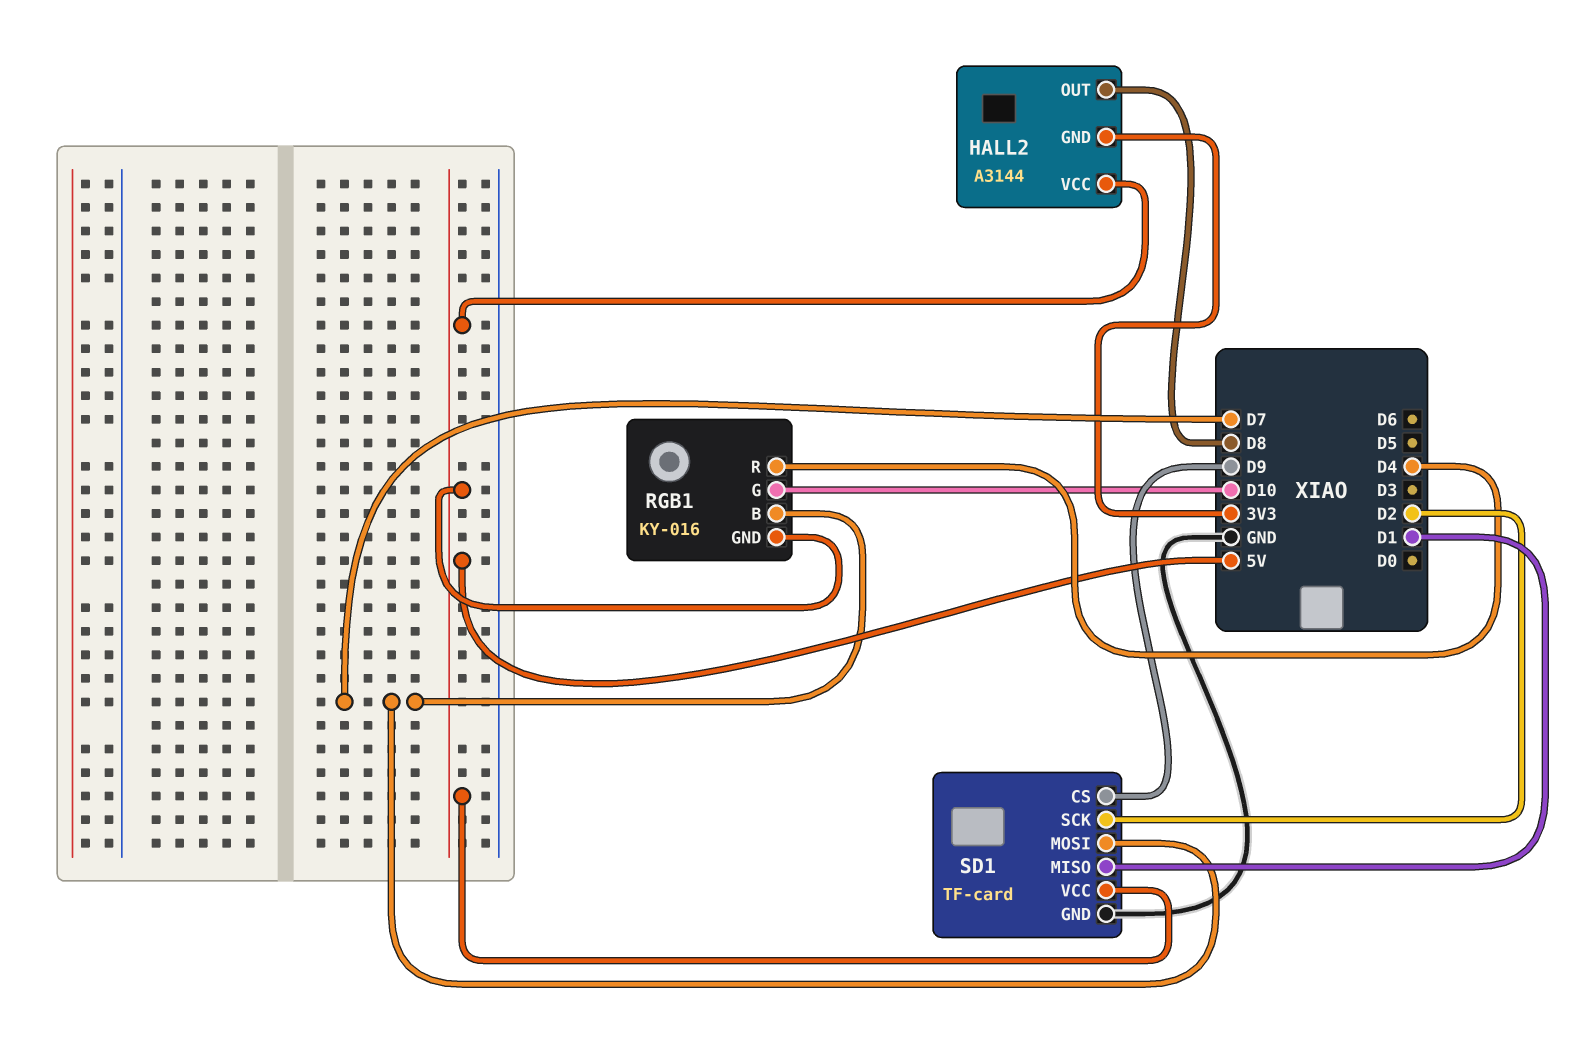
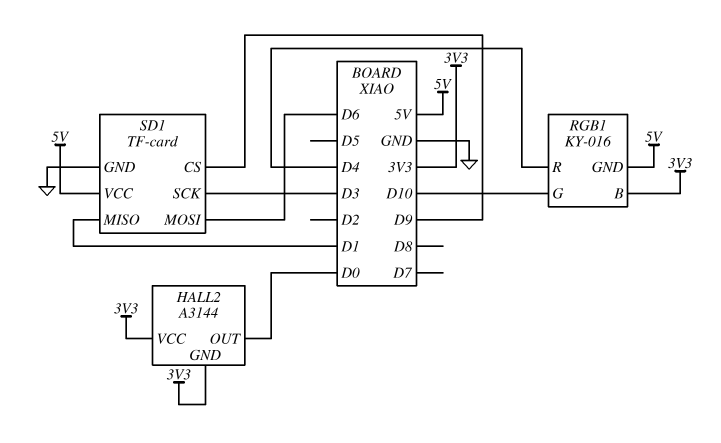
HALL2 pin OUT: D8 -> D0
HALL2 pin VCC: 5V -> 3V3
RGB1 pin B: D7 -> 3V3
SD1 pin MOSI: D7 -> D6
SD1 pin SCK: D2 -> D3

